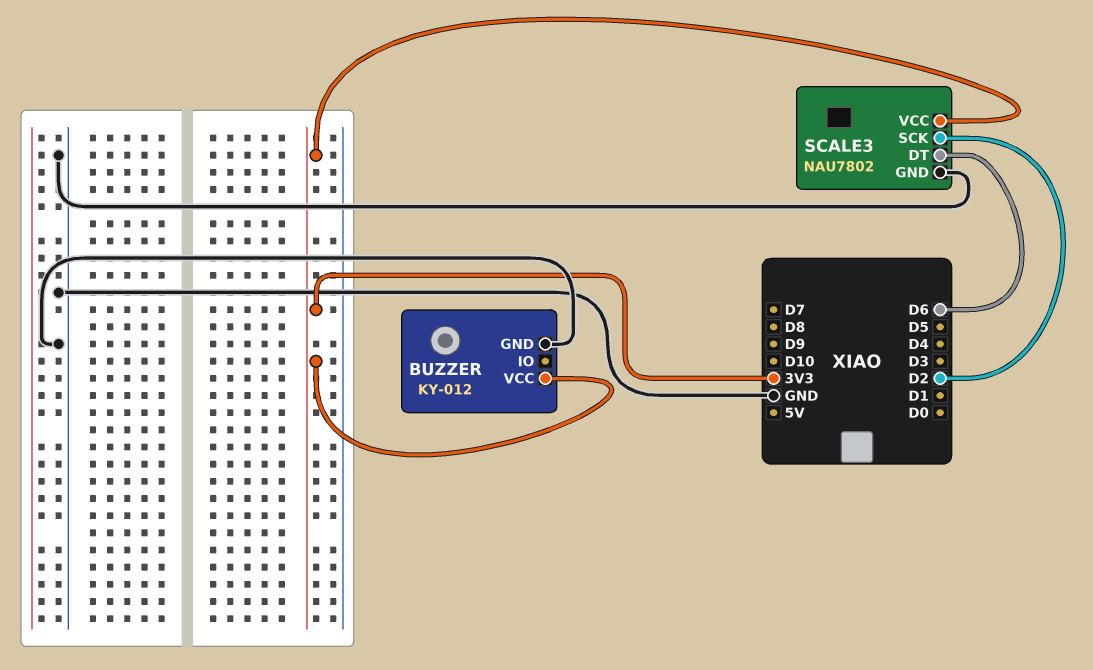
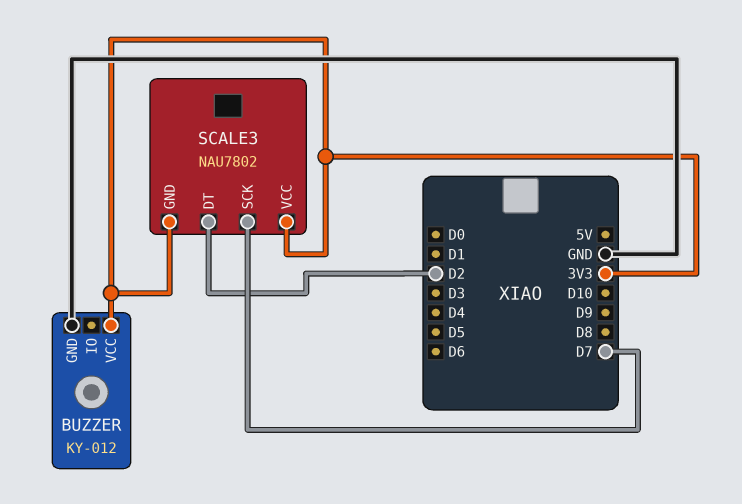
SCALE3 pin DT: D6 -> D2
SCALE3 pin GND: GND -> 3V3
SCALE3 pin SCK: D2 -> D7

